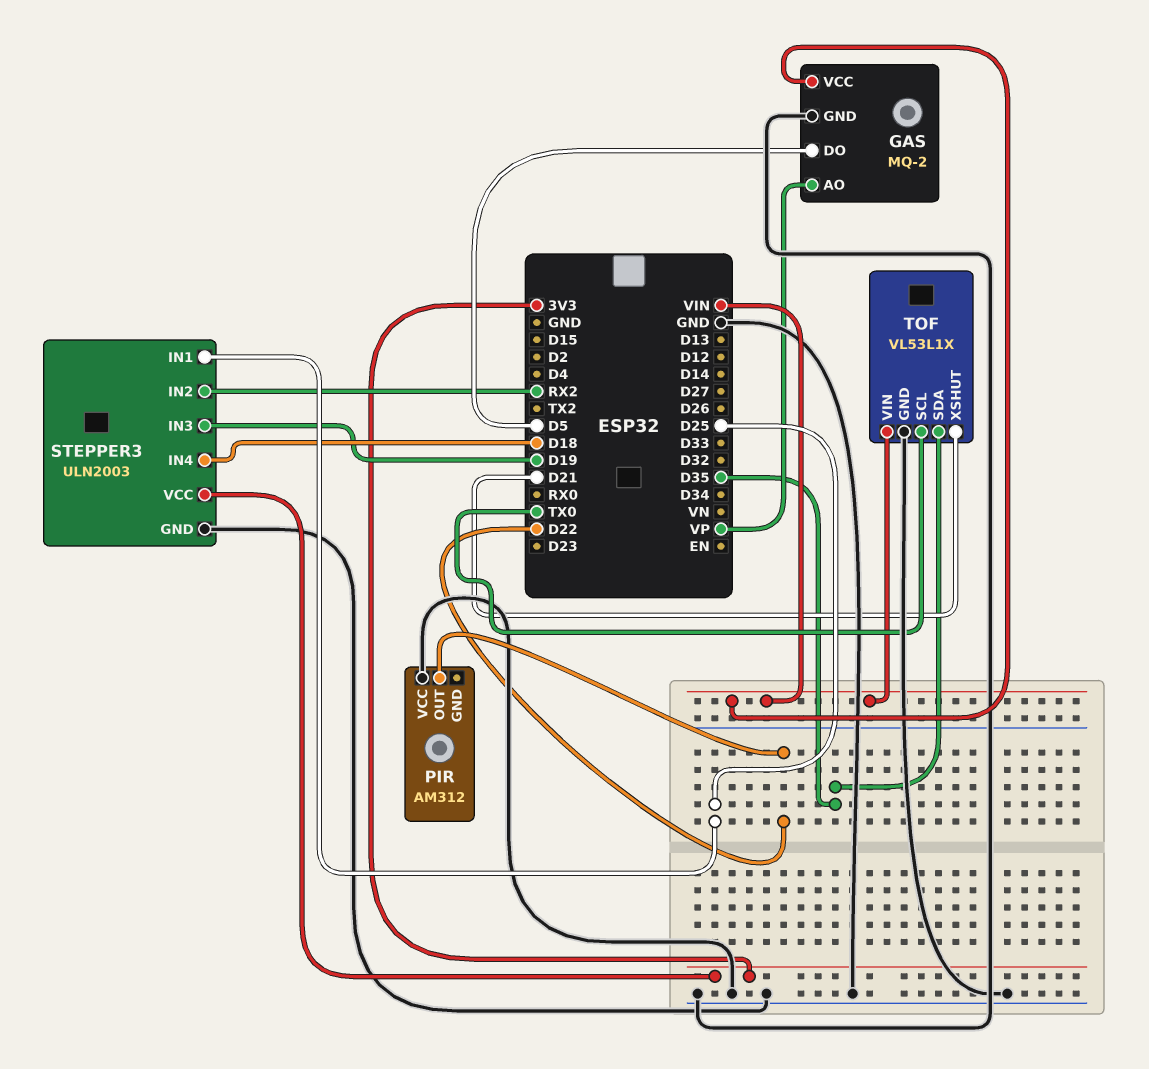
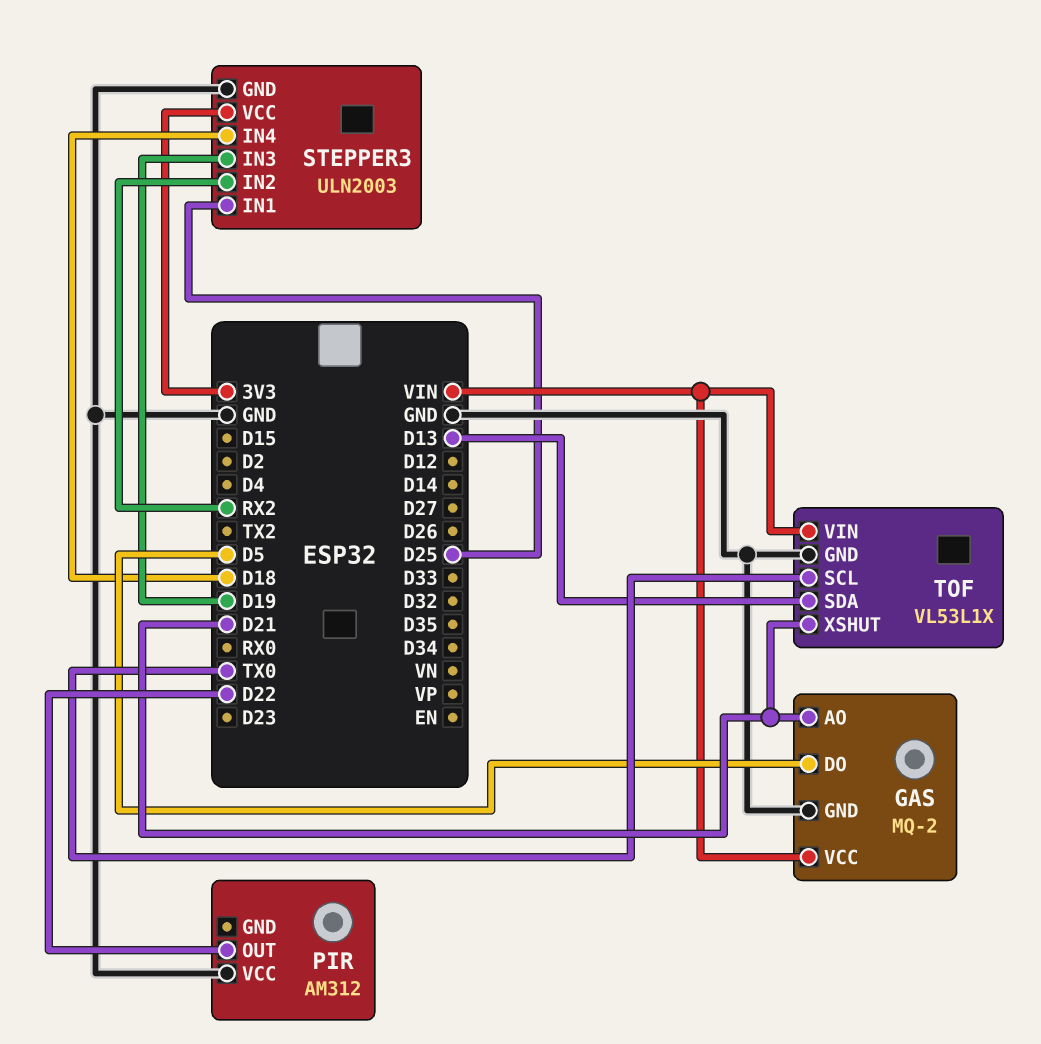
GAS pin AO: VP -> D21
TOF pin SDA: D35 -> D13

